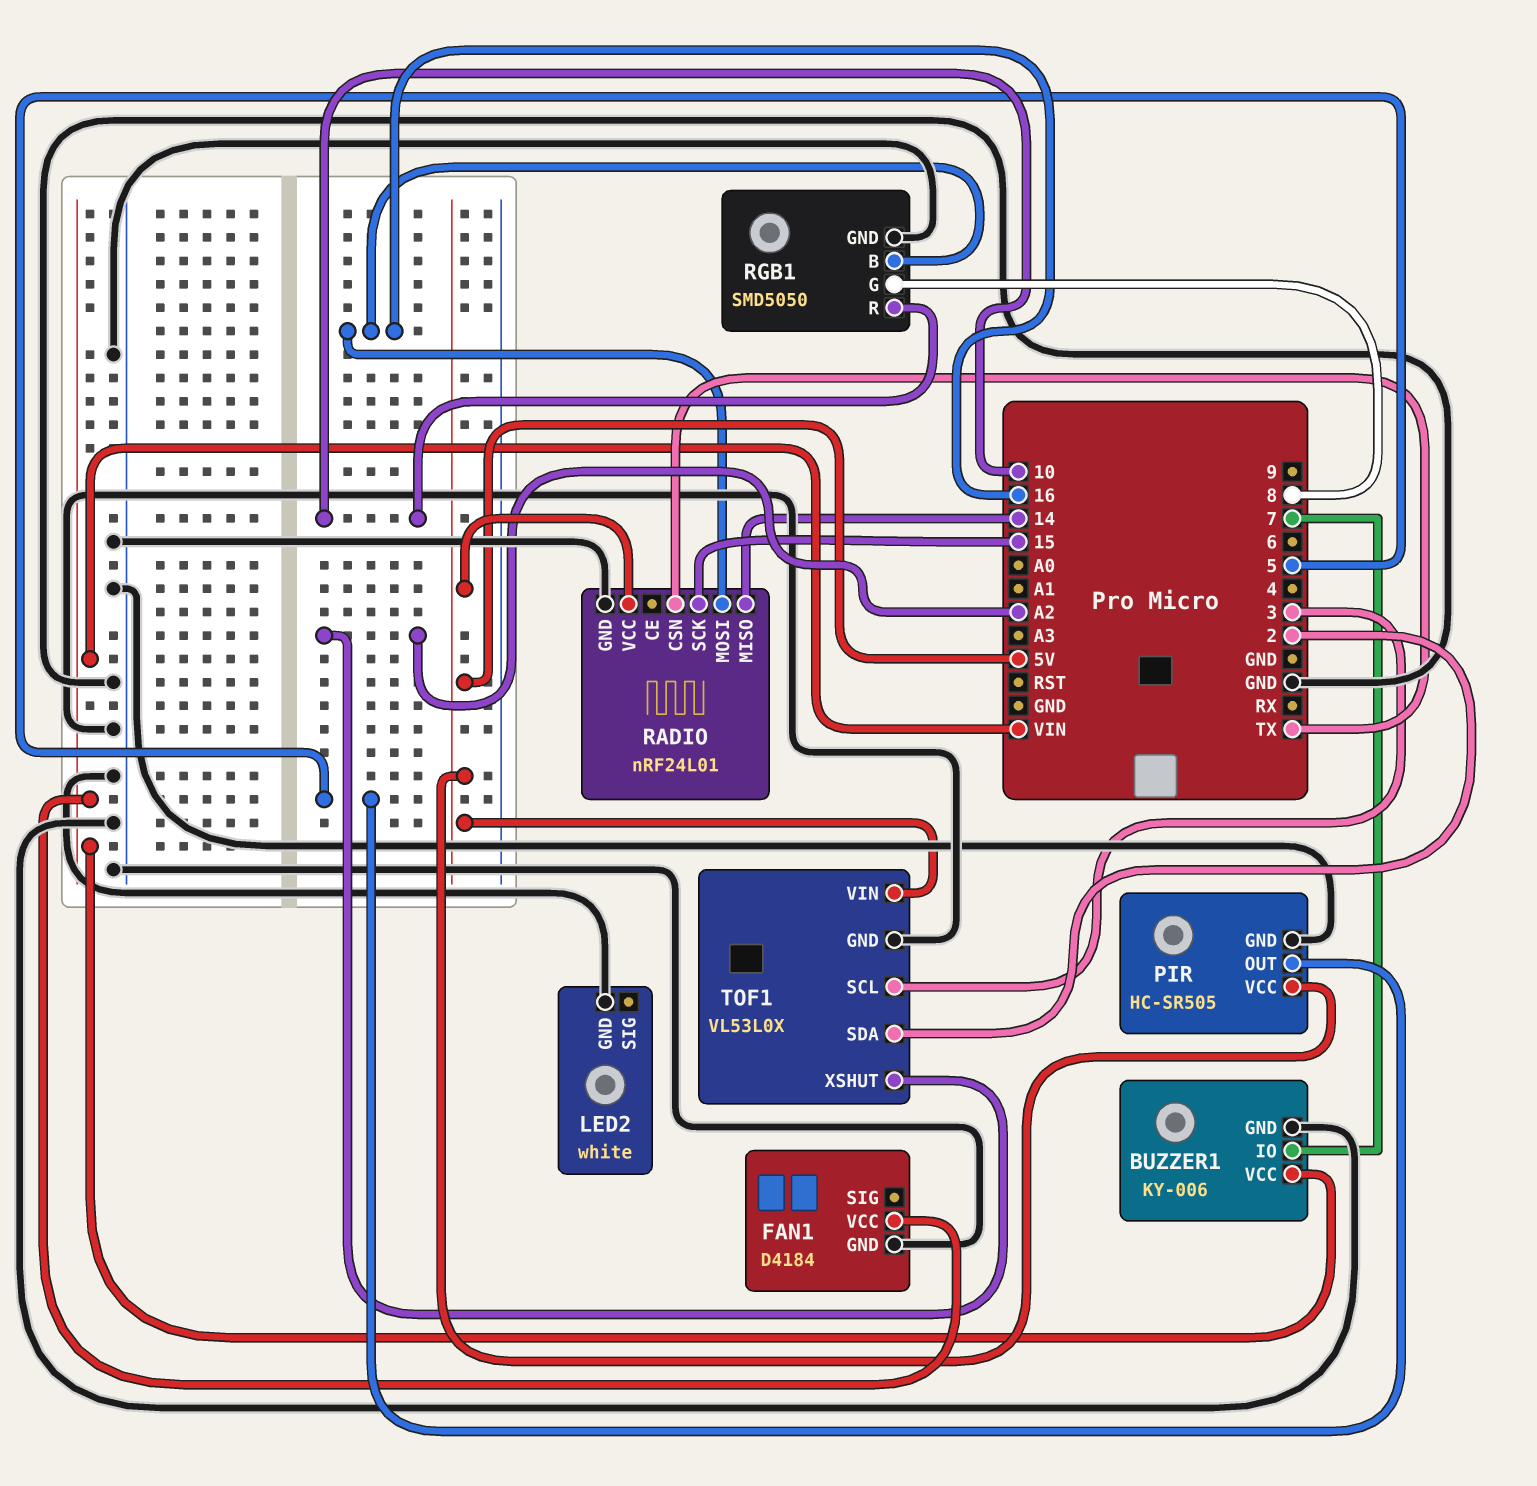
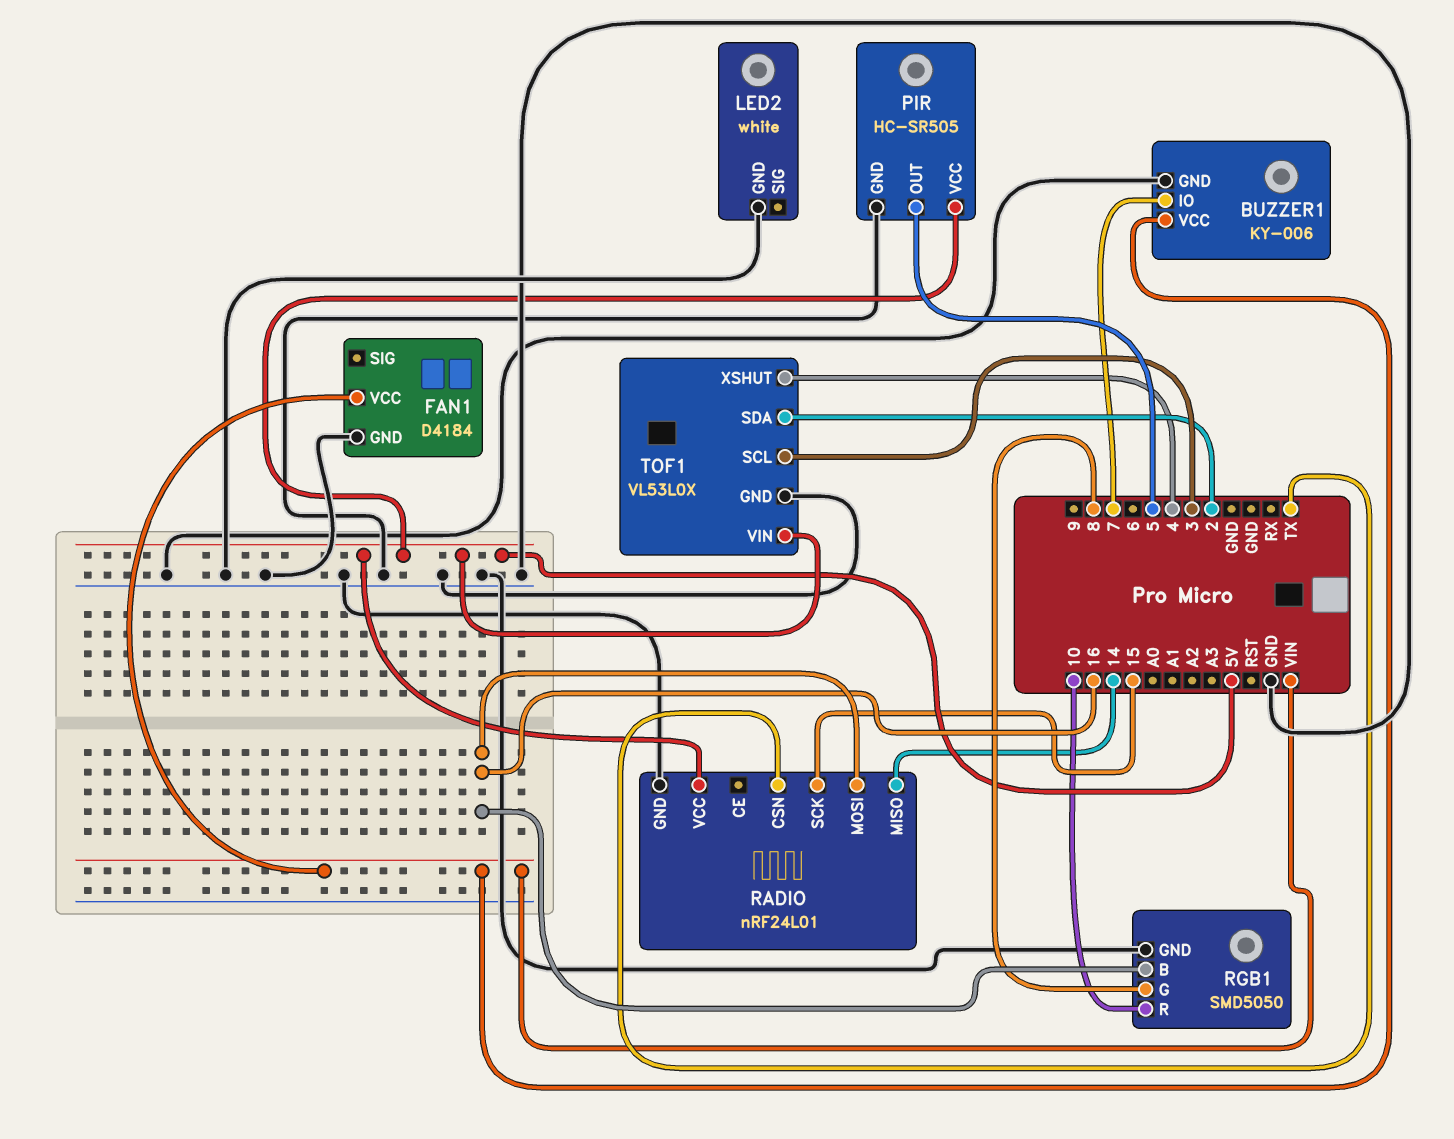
TOF1 pin XSHUT: A2 -> 4

